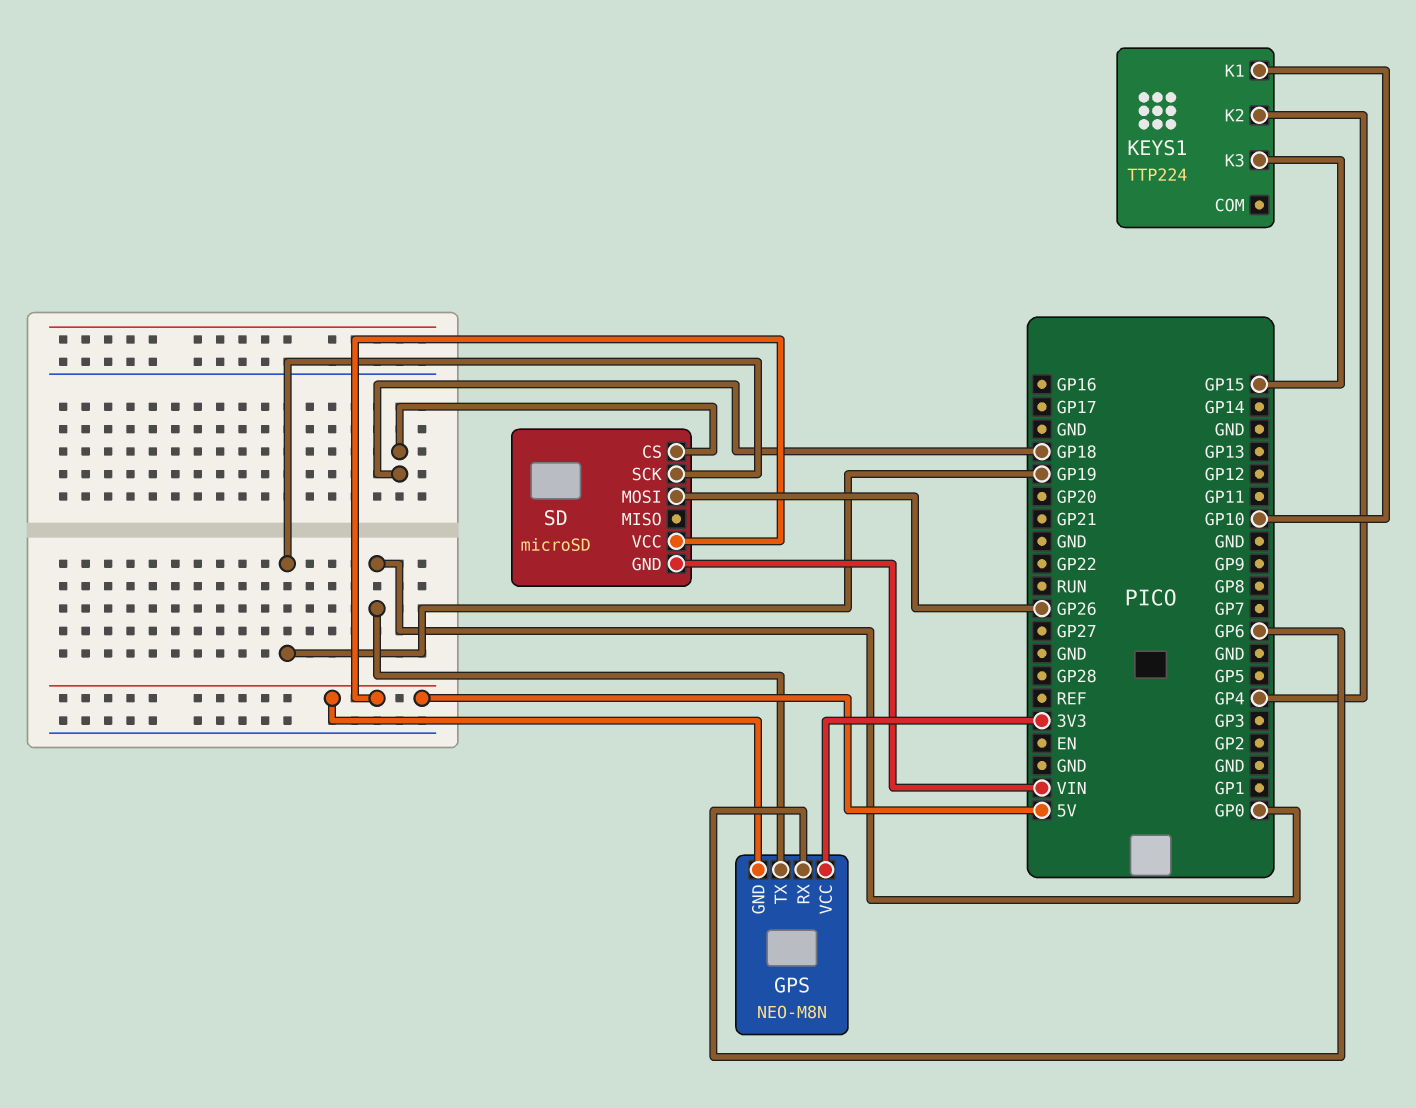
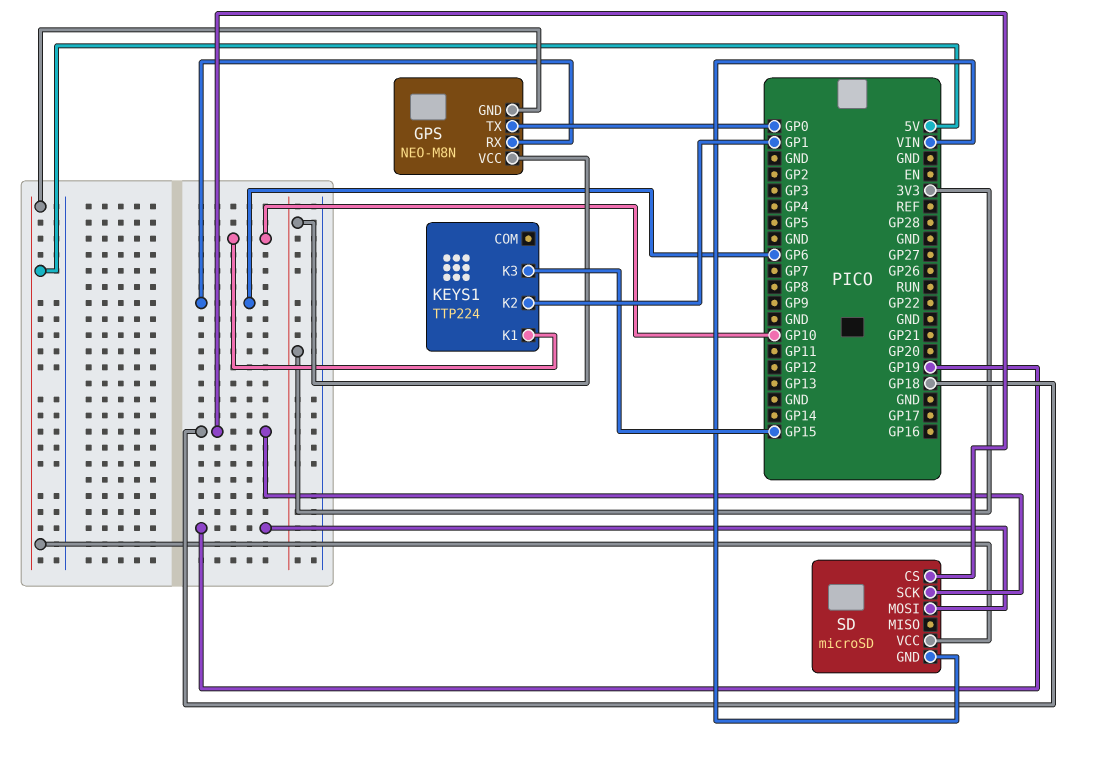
KEYS1 pin K2: GP4 -> GP1
SD pin MOSI: GP26 -> GP19
SD pin SCK: GP19 -> GP18

